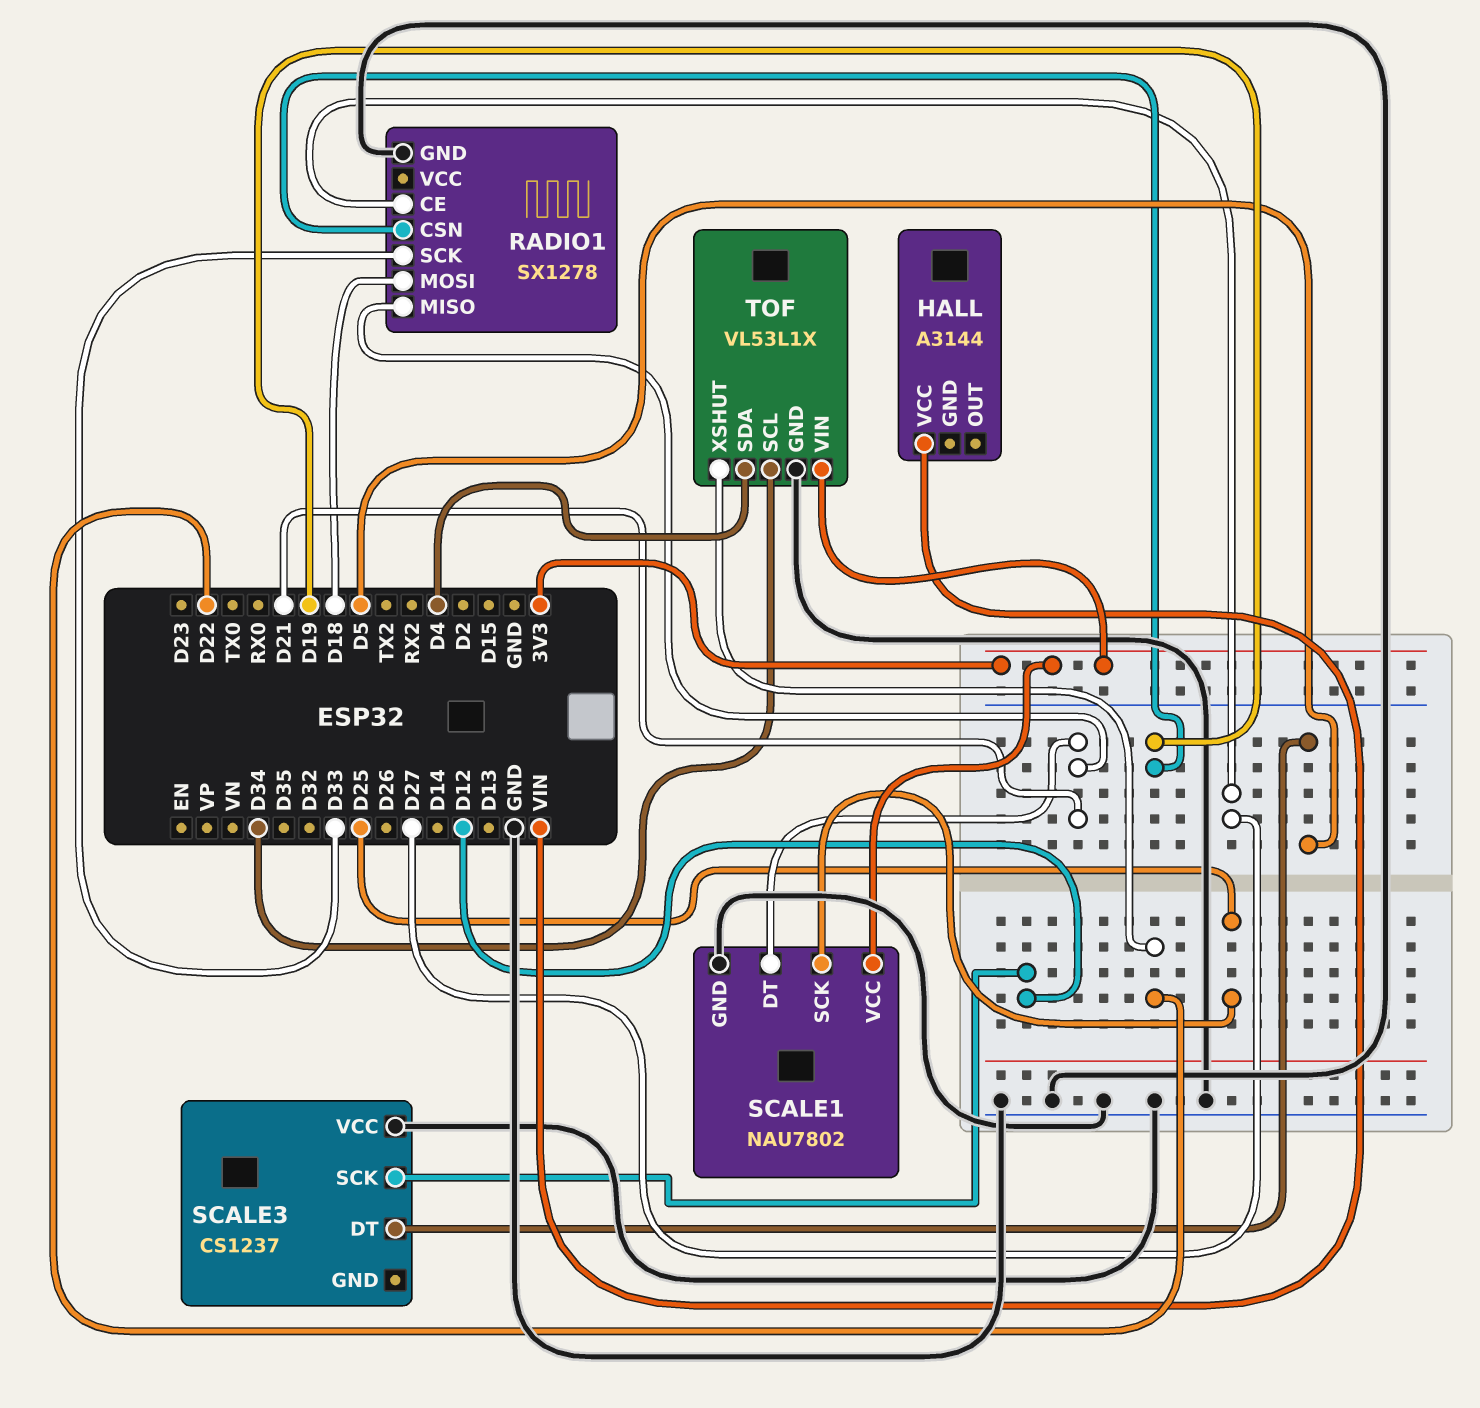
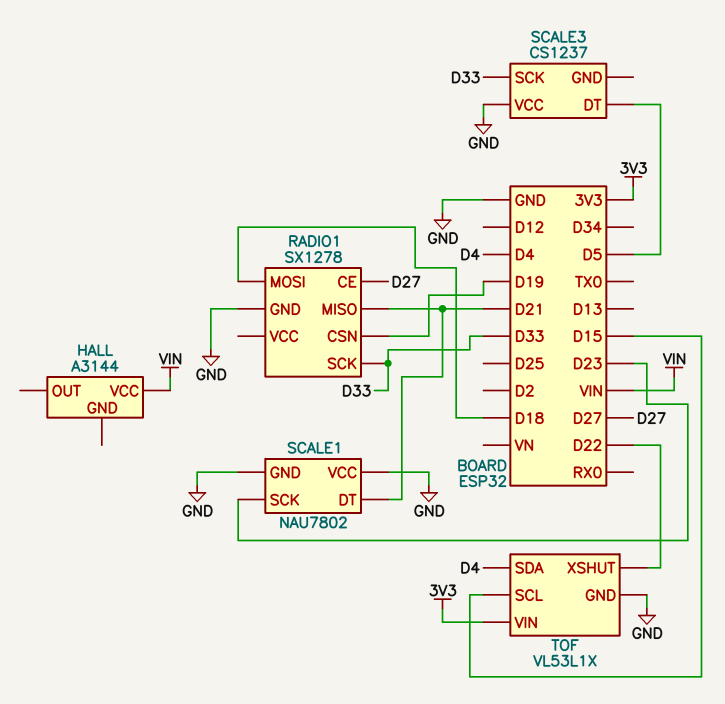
SCALE1 pin SCK: D25 -> D23
SCALE1 pin VCC: 3V3 -> GND
SCALE3 pin SCK: D12 -> D33
TOF pin SCL: D34 -> D15

